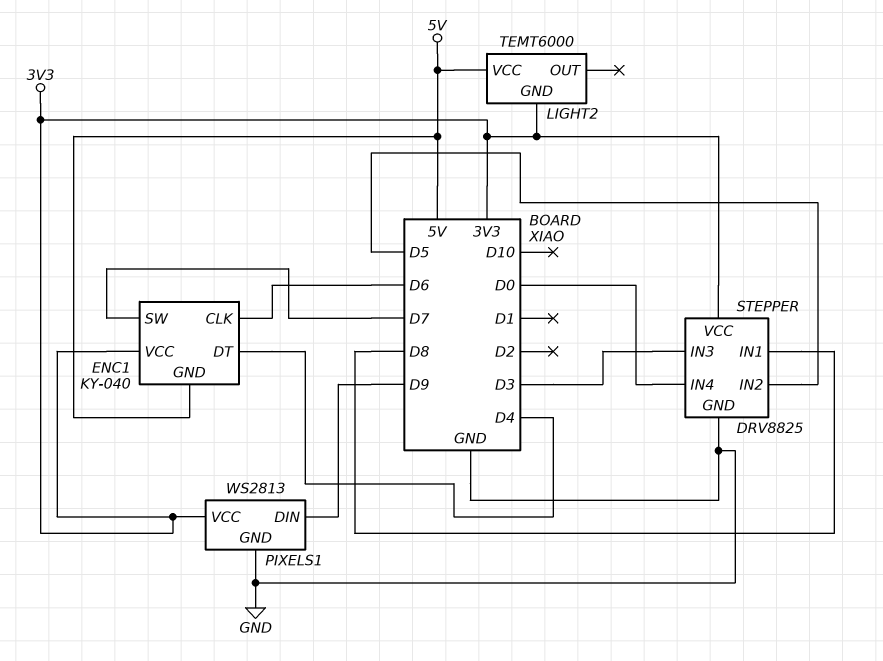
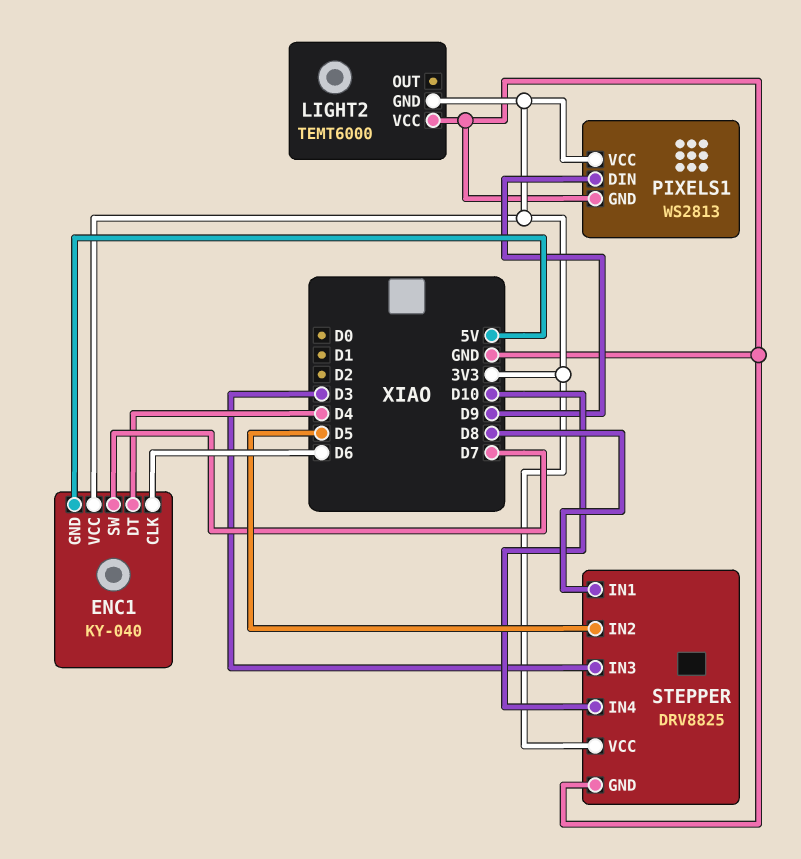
LIGHT2 pin VCC: 5V -> GND
STEPPER pin IN4: D0 -> D10

